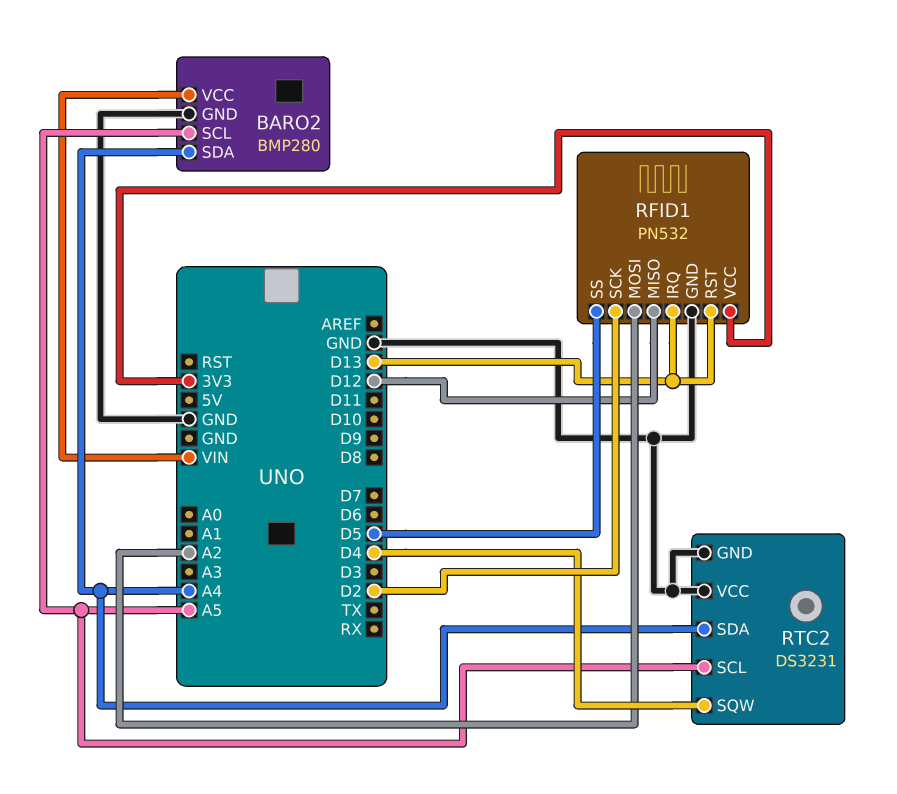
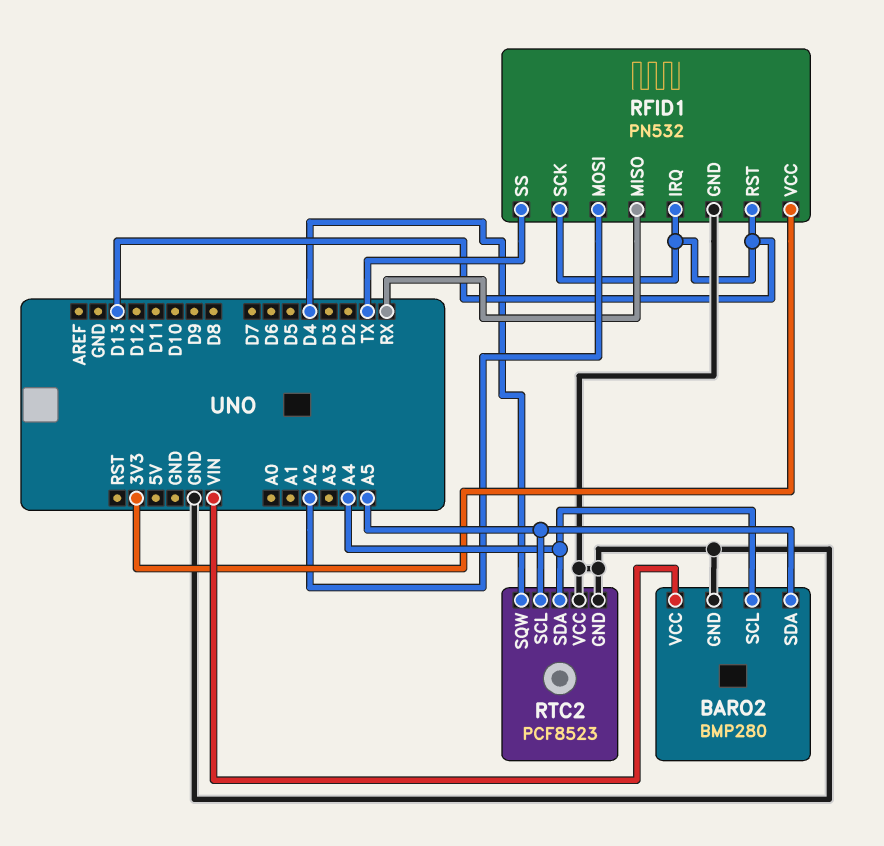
BARO2 pin SCL: A5 -> A4
BARO2 pin SDA: A4 -> A5
RFID1 pin MISO: D12 -> RX
RFID1 pin SCK: D2 -> D13
RFID1 pin SS: D5 -> TX
RTC2: DS3231 -> PCF8523

